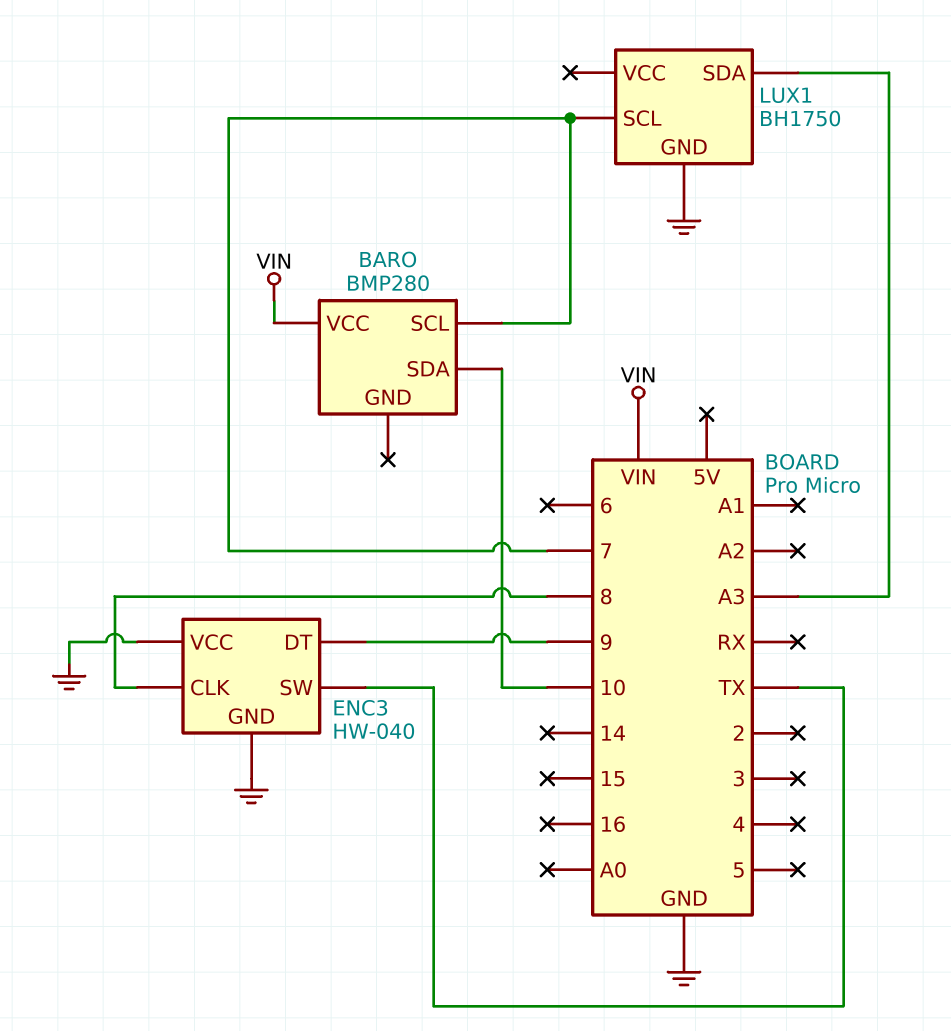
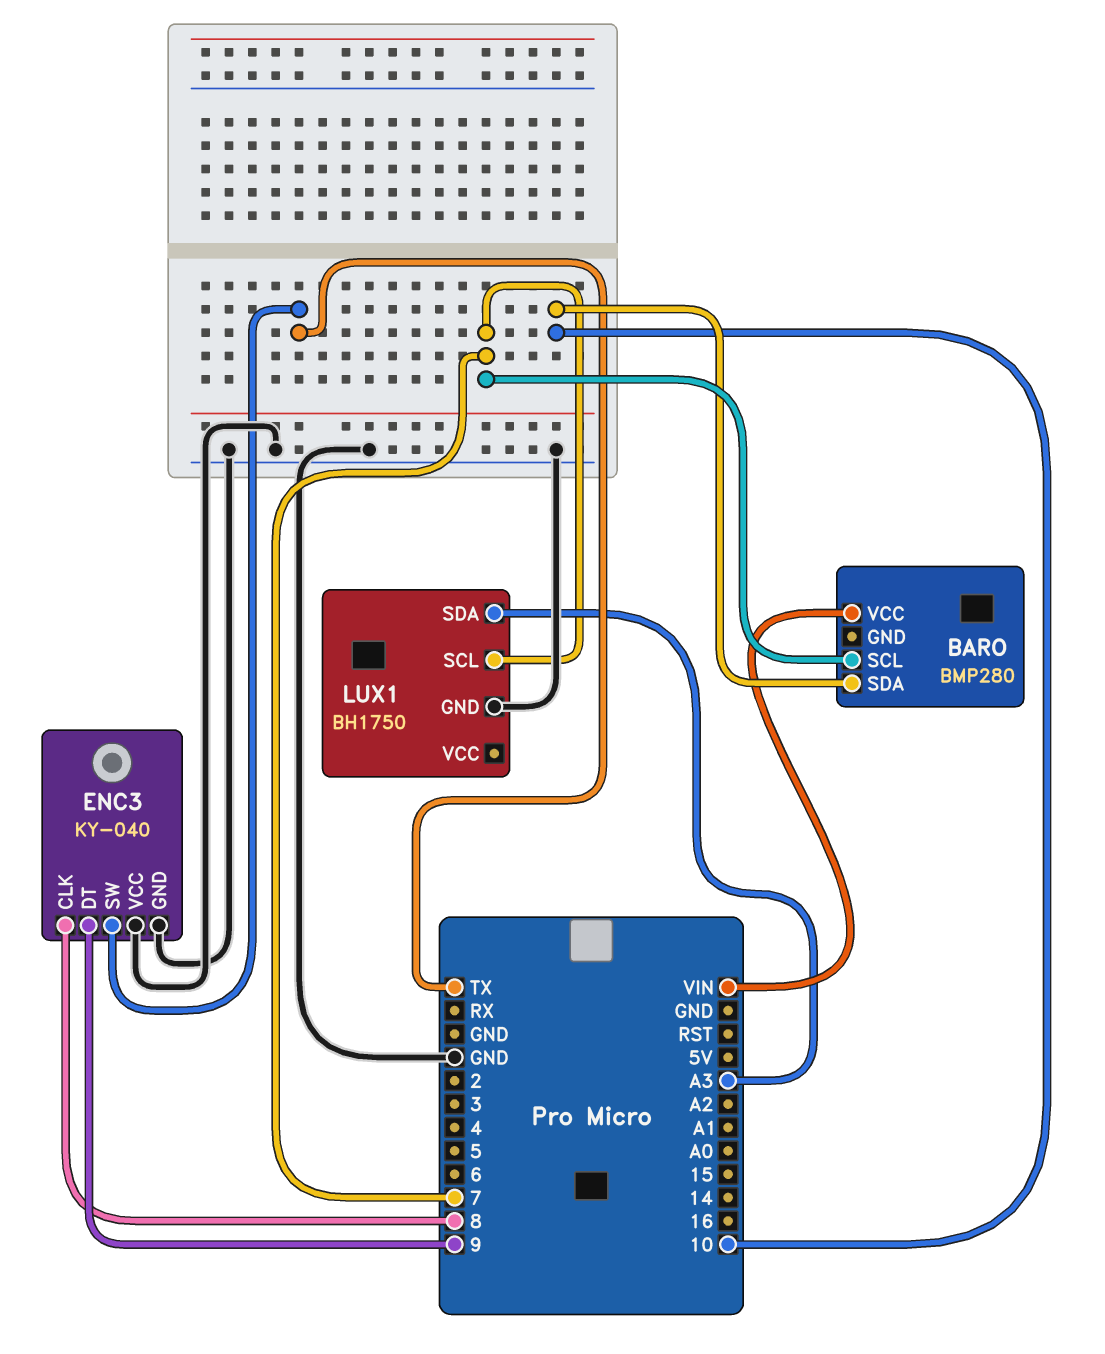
ENC3: HW-040 -> KY-040

